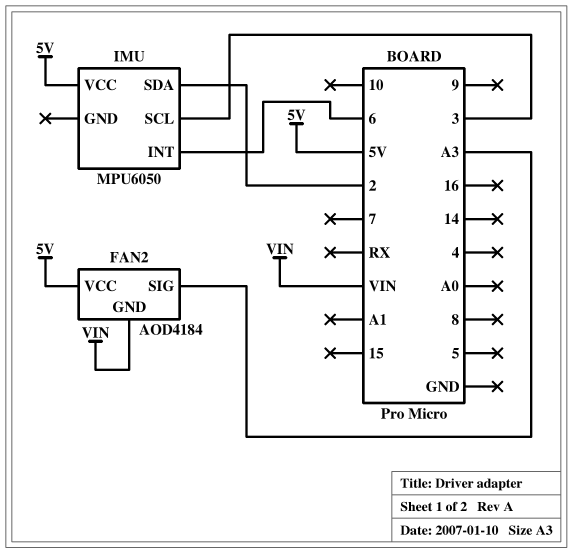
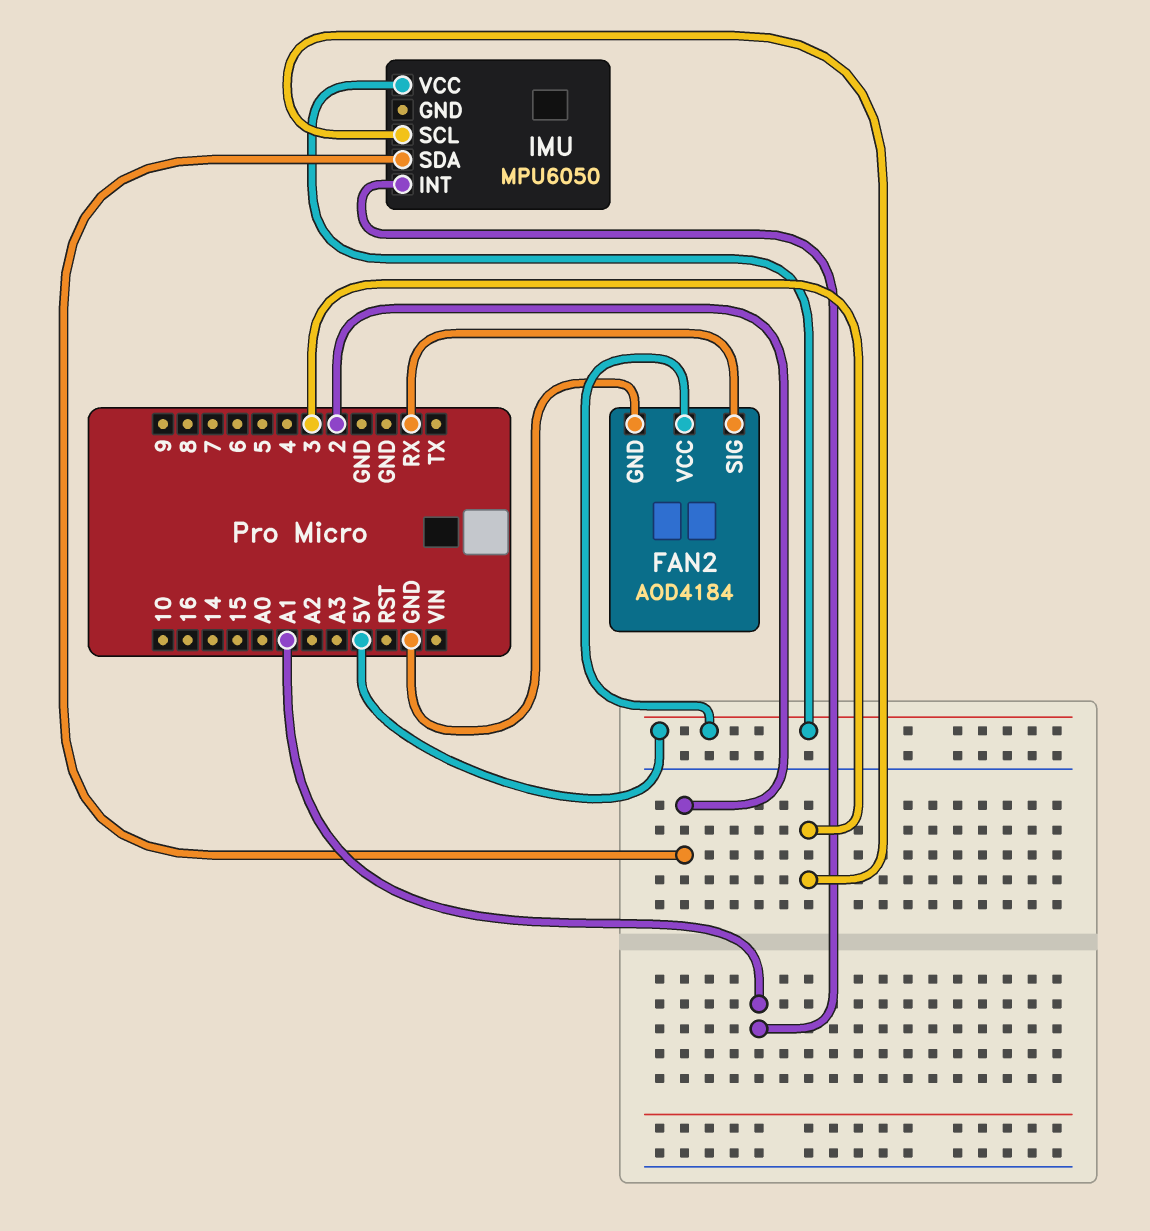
FAN2 pin GND: VIN -> GND
FAN2 pin SIG: A3 -> RX
IMU pin INT: 6 -> A1

